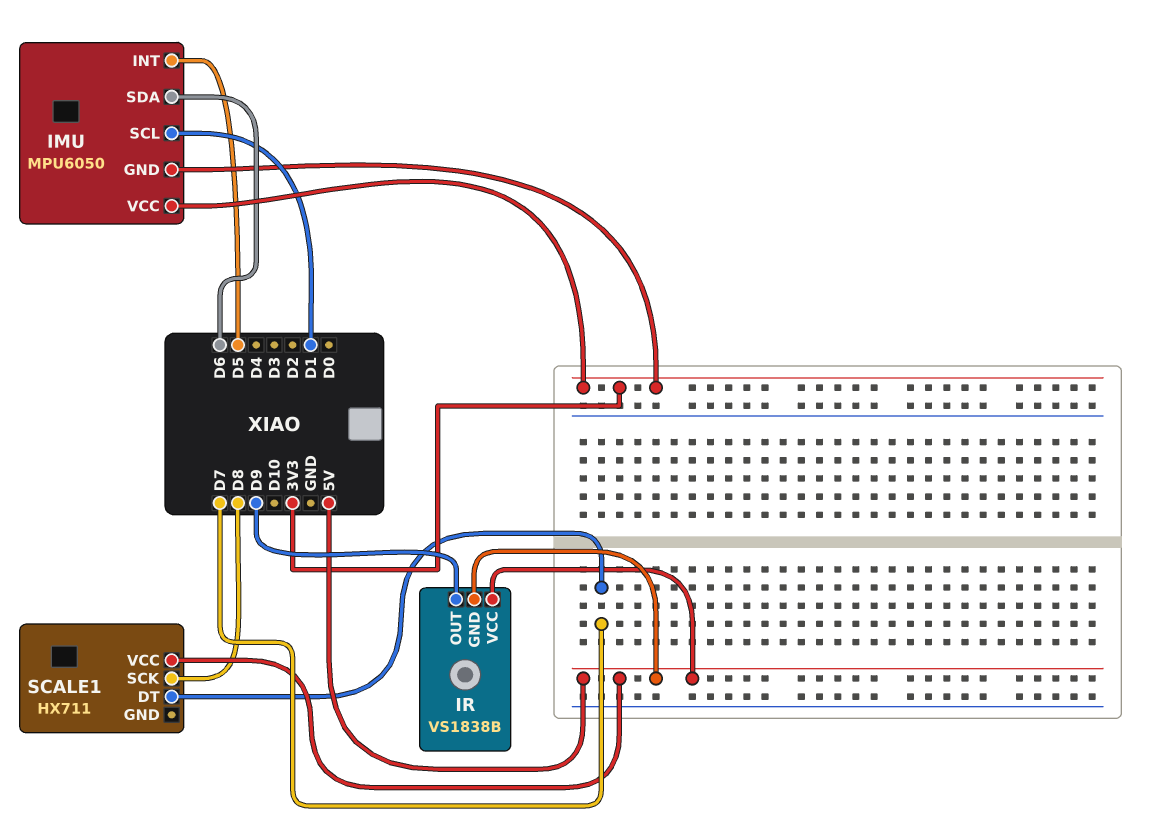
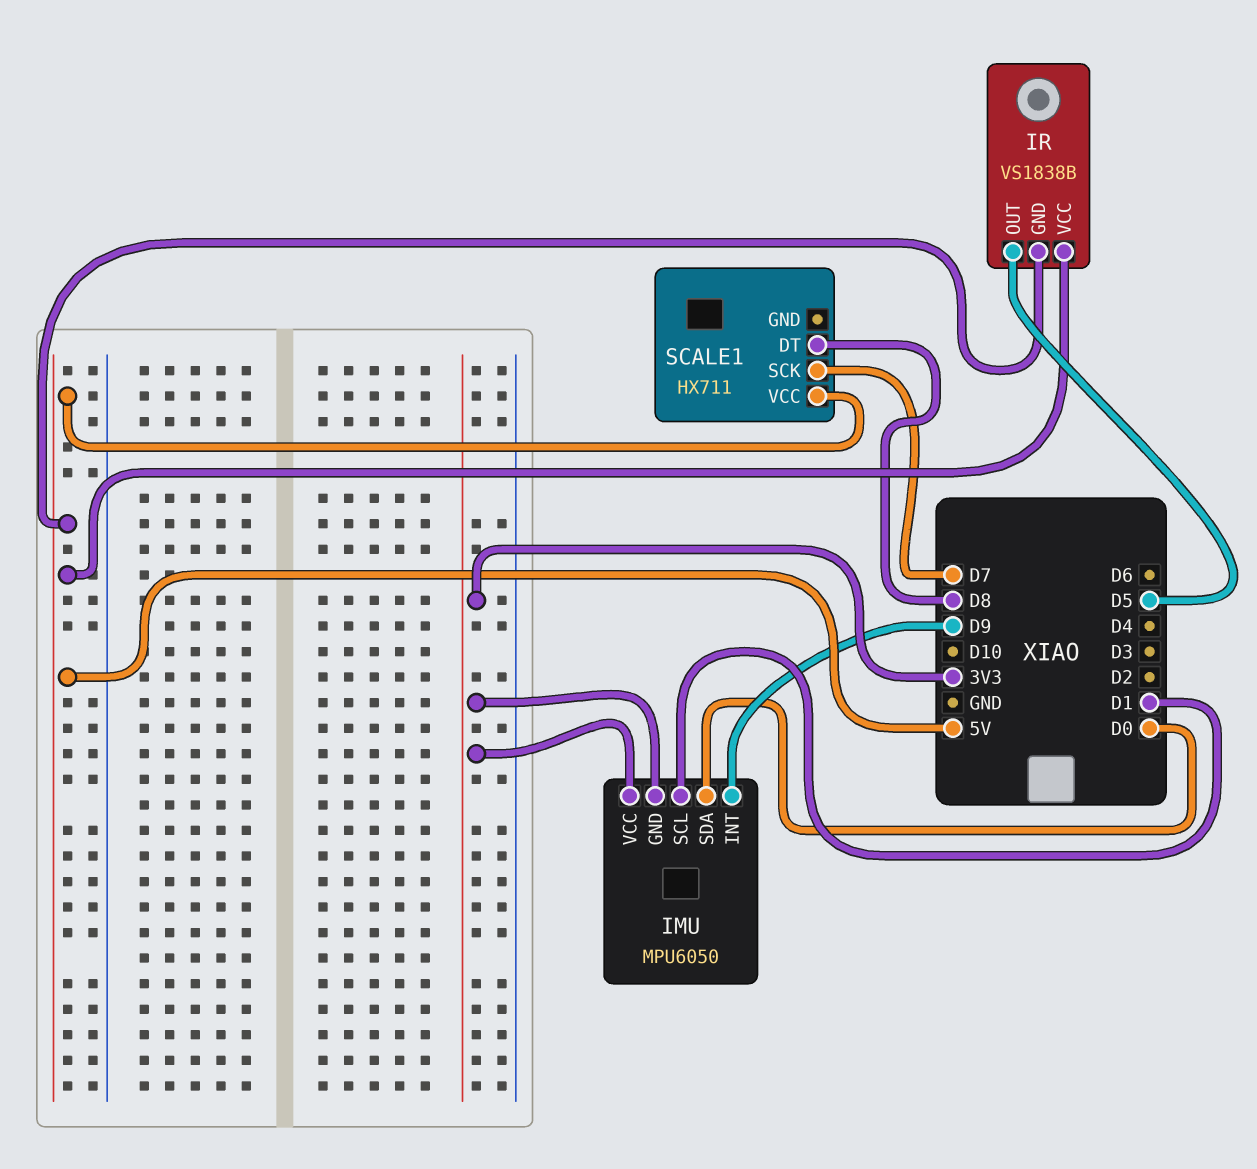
IMU pin INT: D5 -> D9
IMU pin SDA: D6 -> D0
IR pin OUT: D9 -> D5
SCALE1 pin DT: D7 -> D8
SCALE1 pin SCK: D8 -> D7

